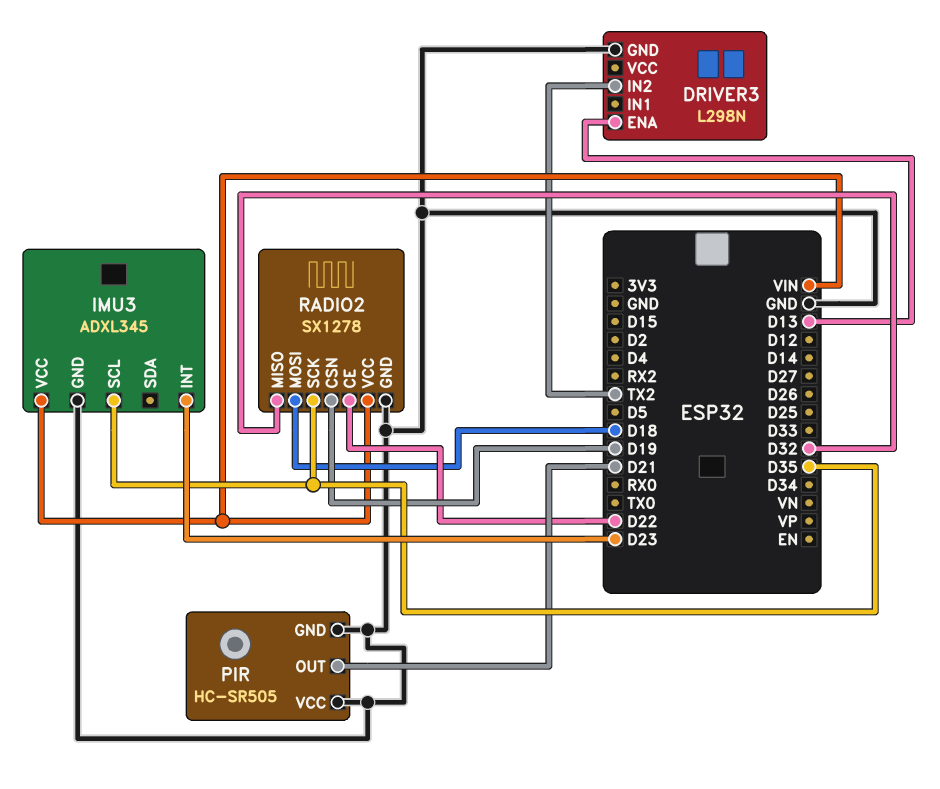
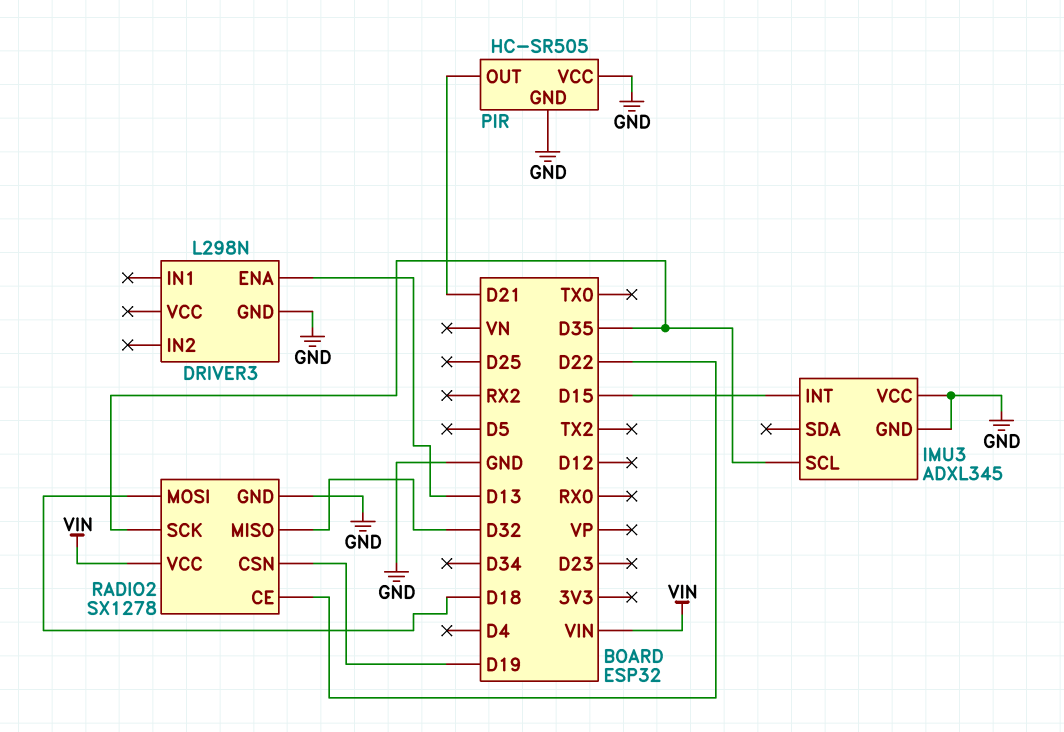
DRIVER3 pin IN2: TX2 -> none
IMU3 pin INT: D23 -> D15
IMU3 pin VCC: VIN -> GND

